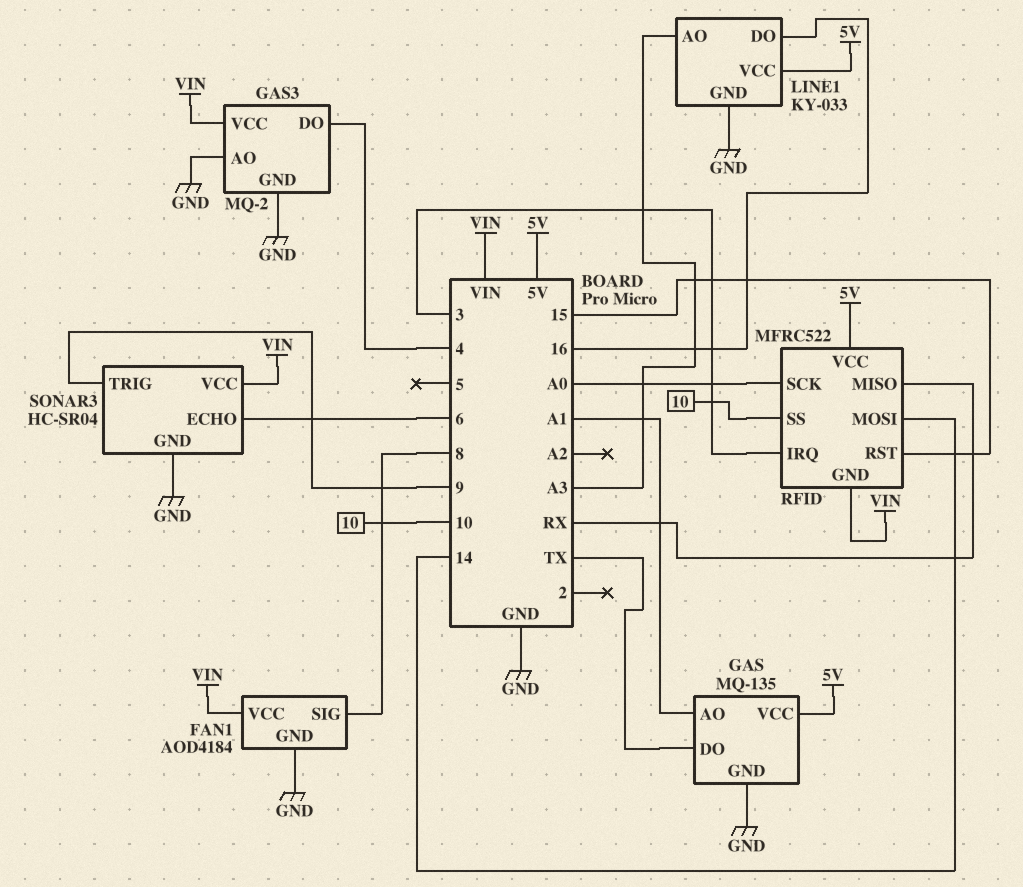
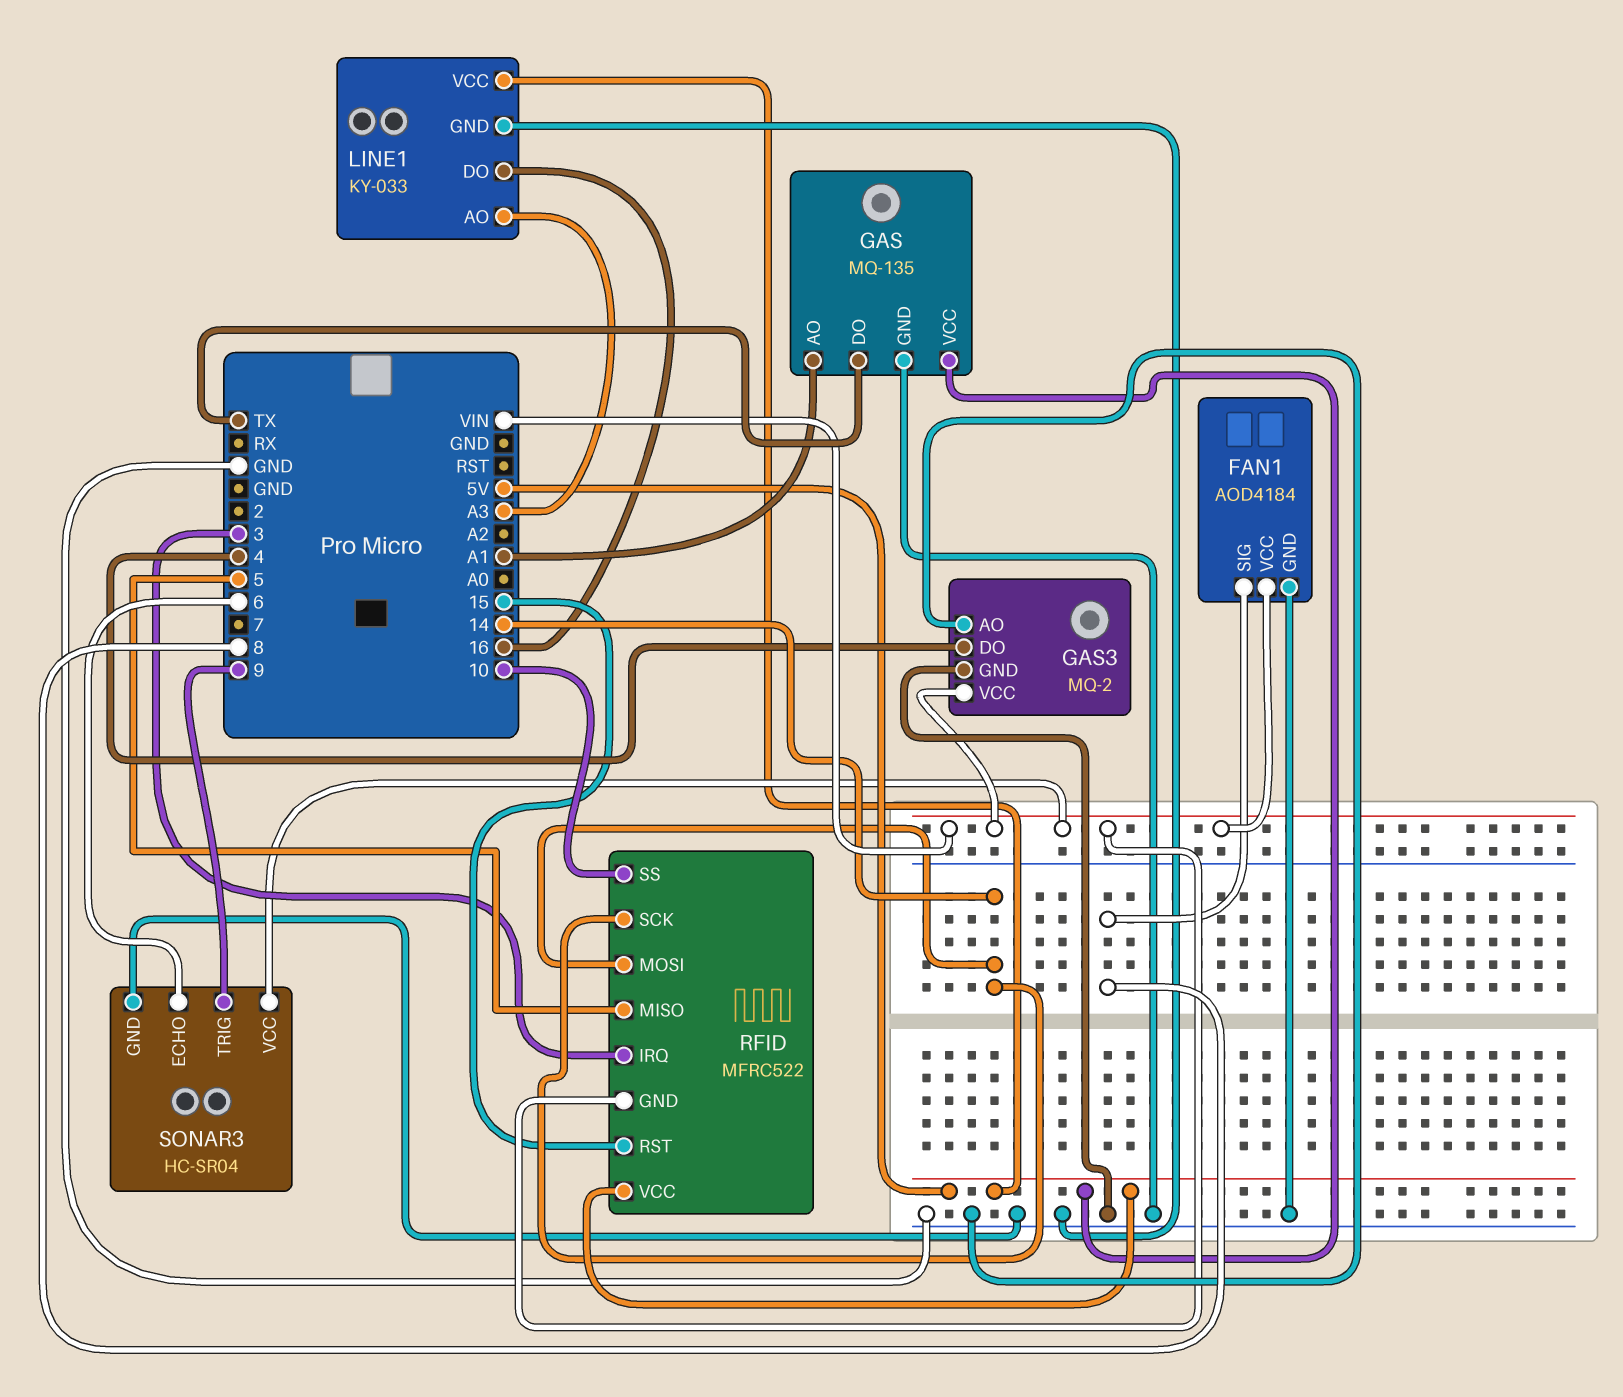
RFID pin MISO: RX -> 5
RFID pin SCK: A0 -> 14

